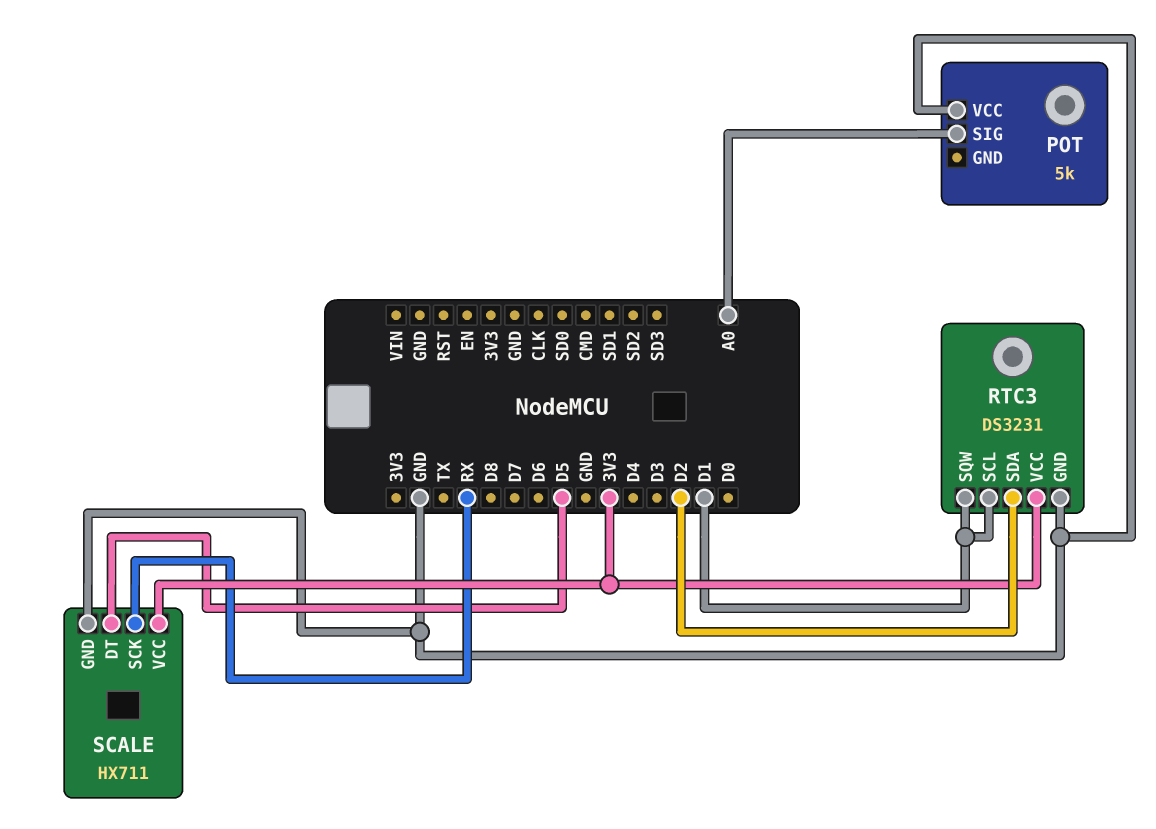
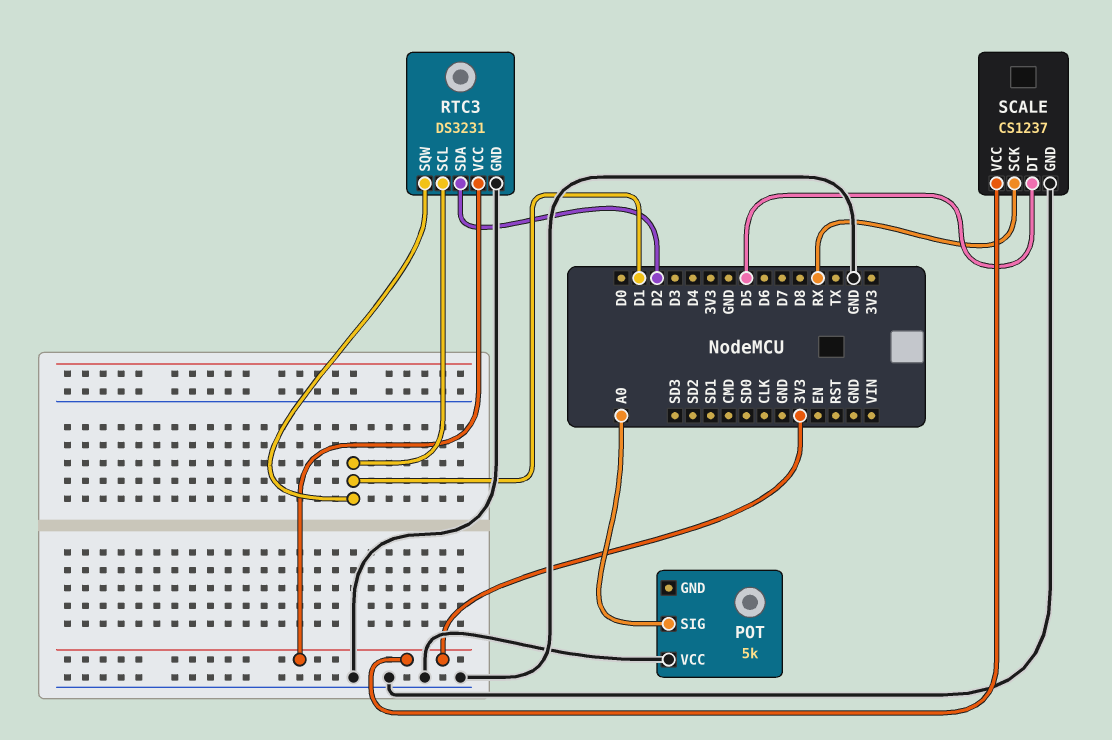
SCALE: HX711 -> CS1237

